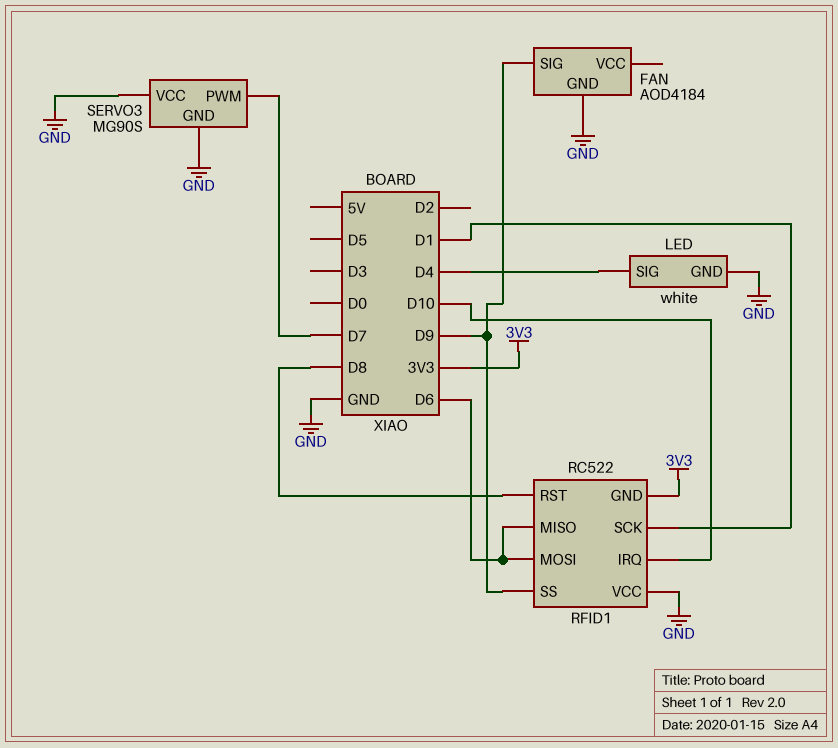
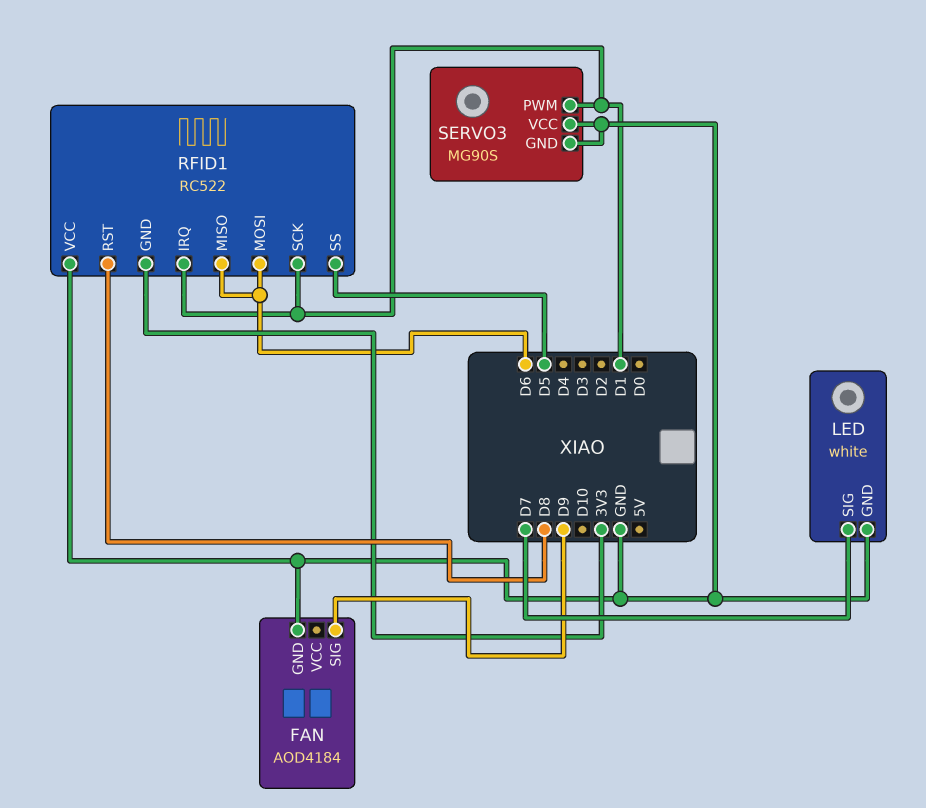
LED pin SIG: D4 -> D7
RFID1 pin IRQ: D10 -> D1
RFID1 pin SS: D9 -> D5
SERVO3 pin PWM: D7 -> D1

